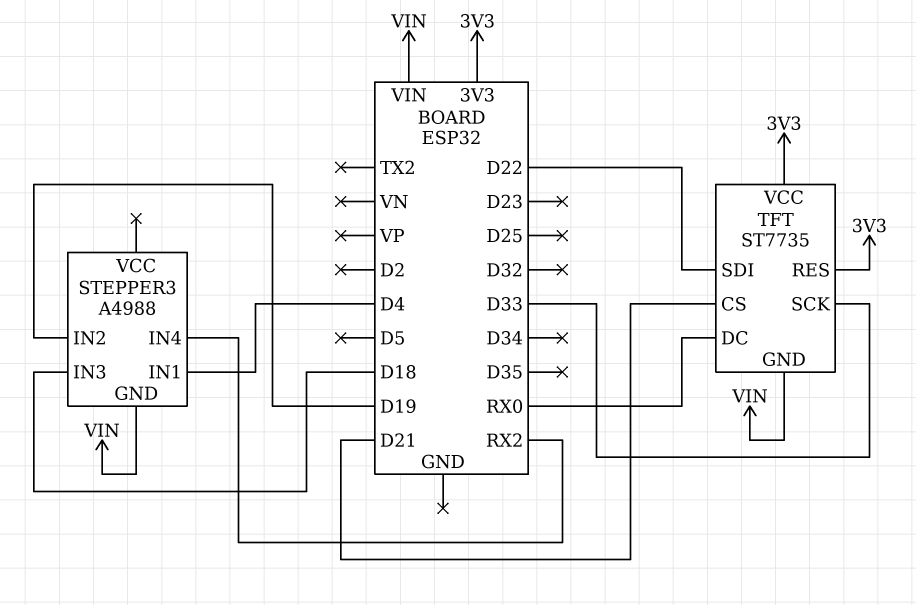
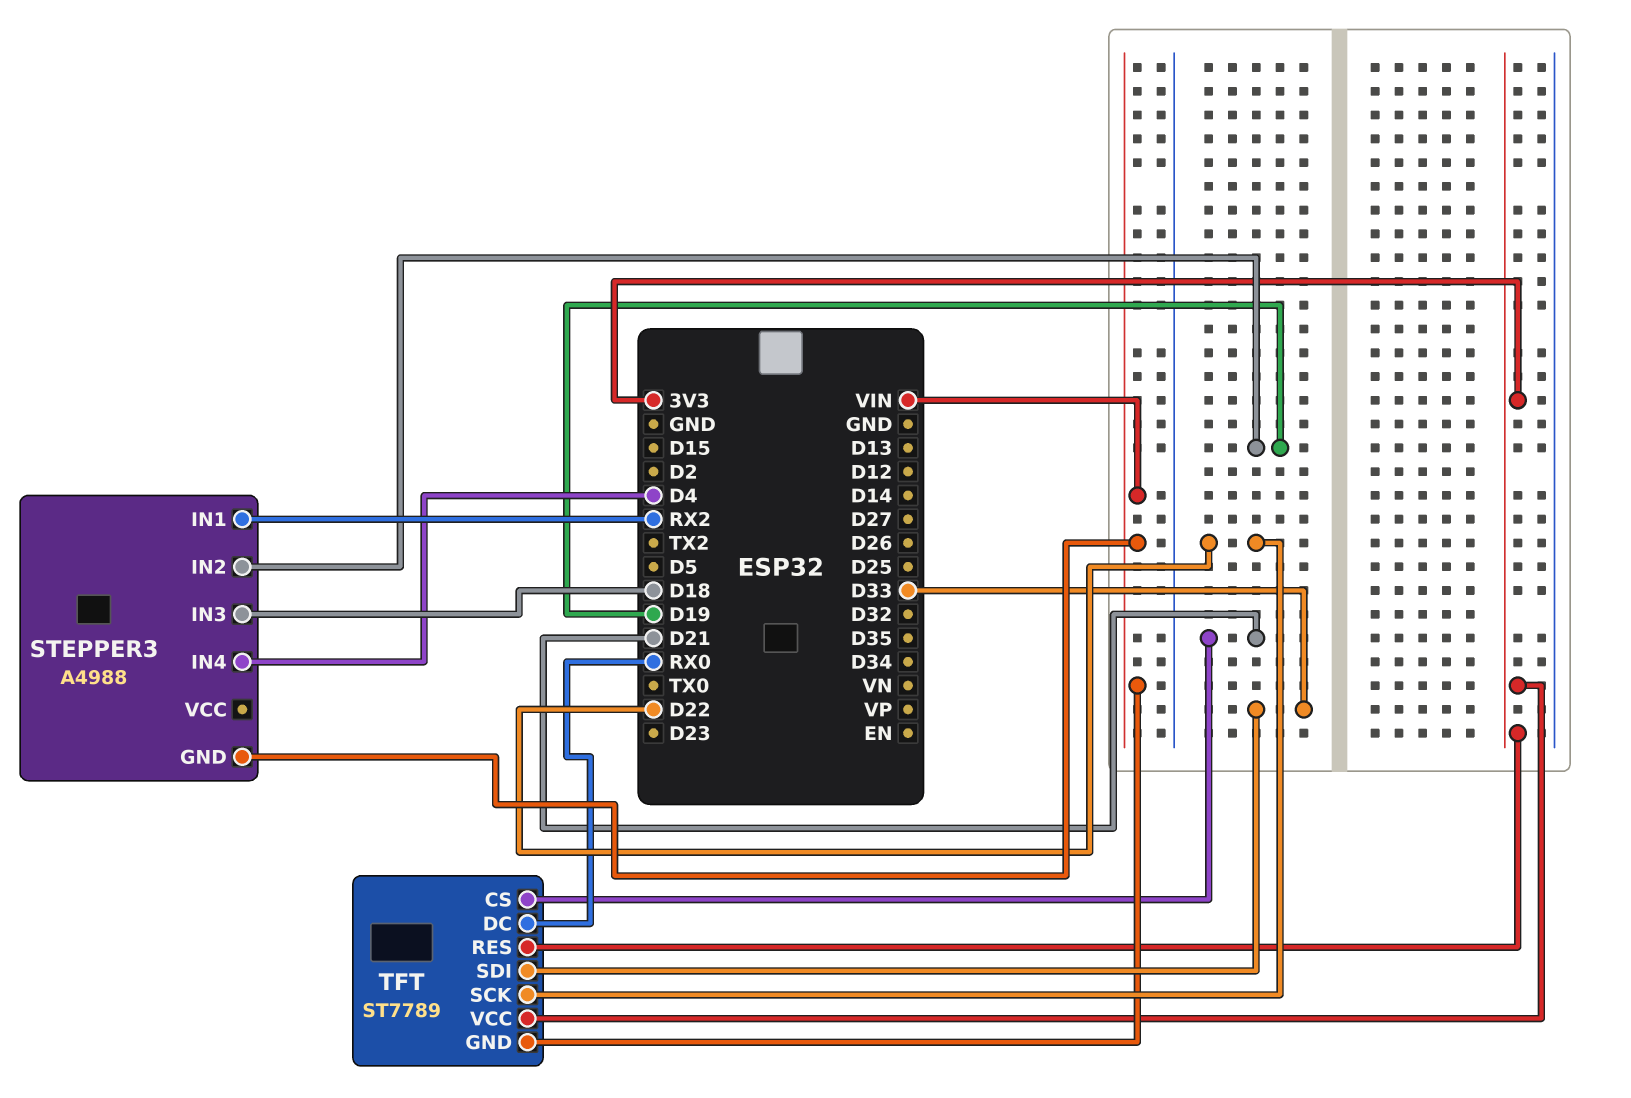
STEPPER3 pin IN1: D4 -> RX2
STEPPER3 pin IN4: RX2 -> D4
TFT: ST7735 -> ST7789
TFT pin SCK: D33 -> D22
TFT pin SDI: D22 -> D33

